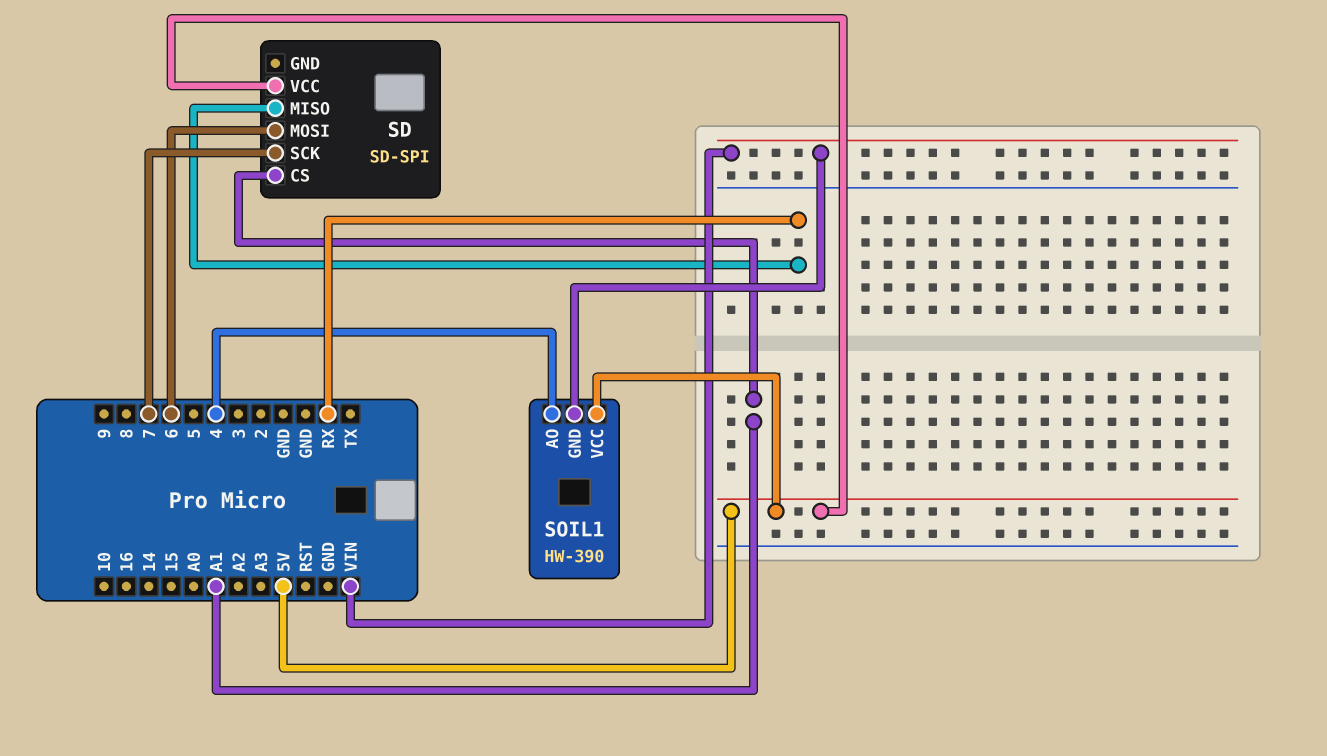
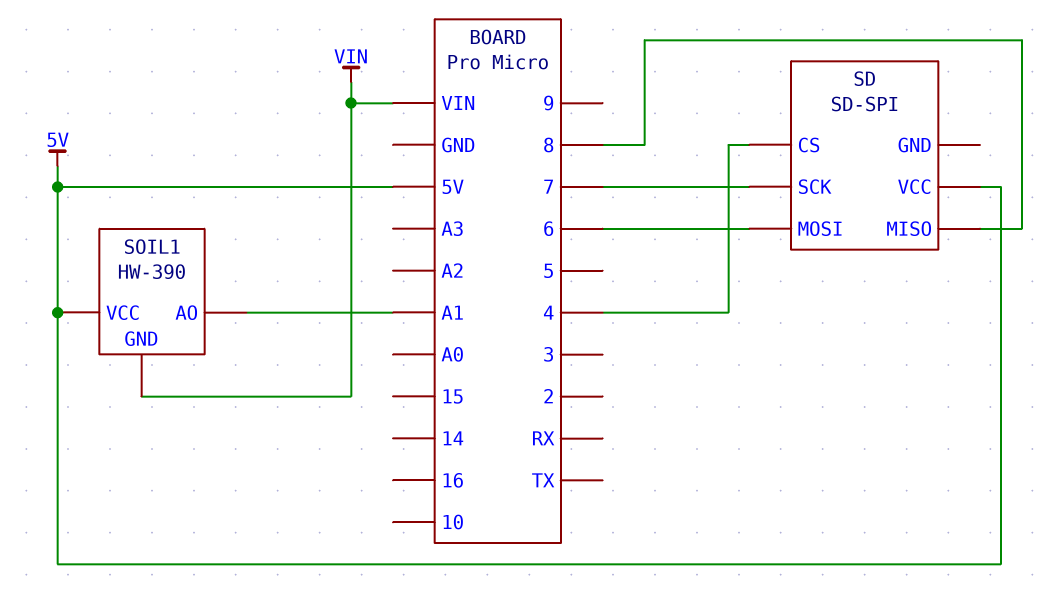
SD pin CS: A1 -> 4
SD pin MISO: RX -> 8
SOIL1 pin AO: 4 -> A1

